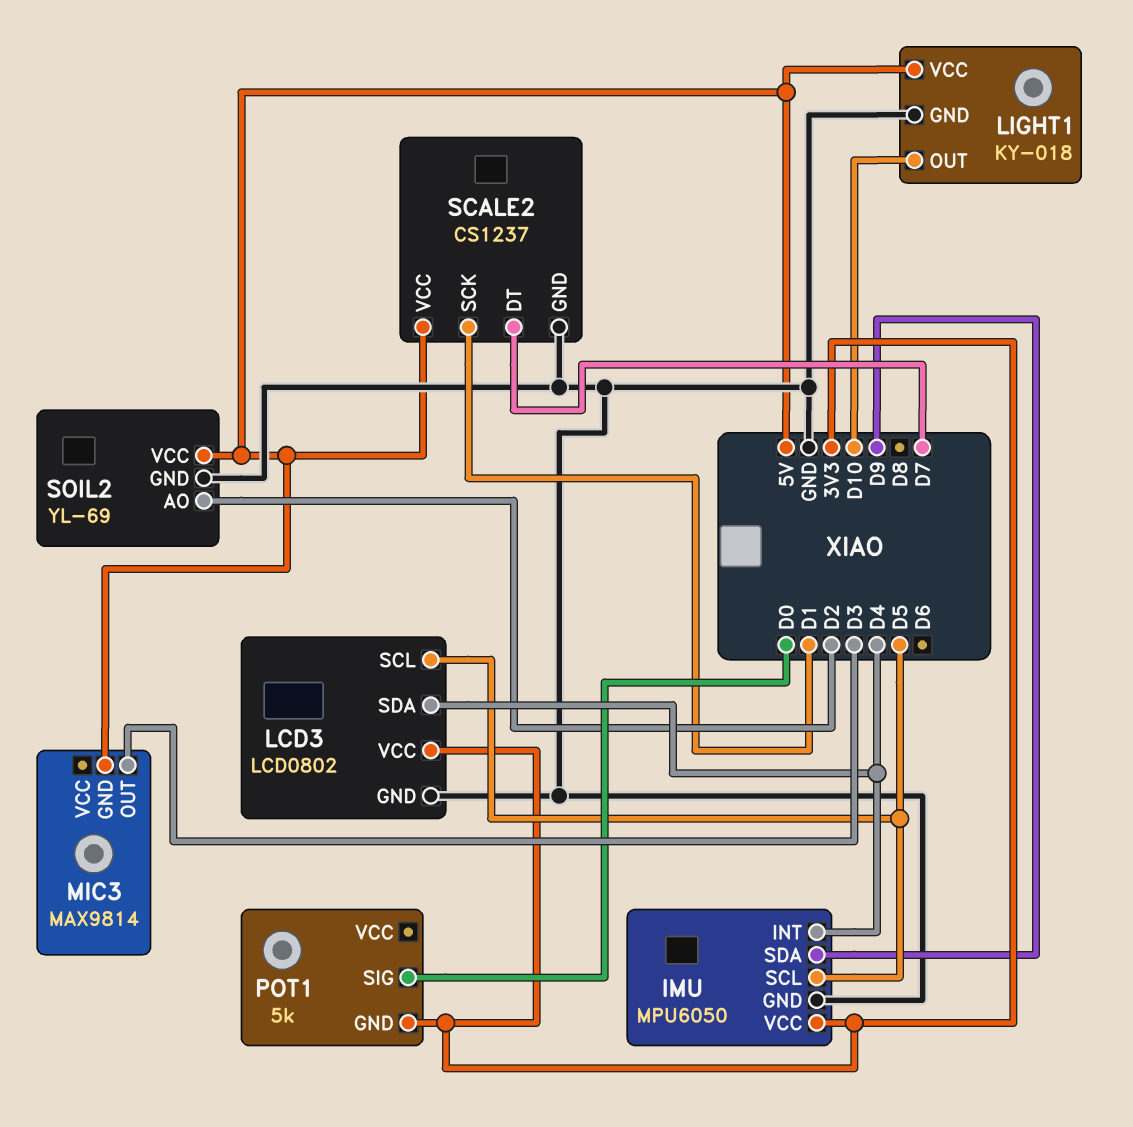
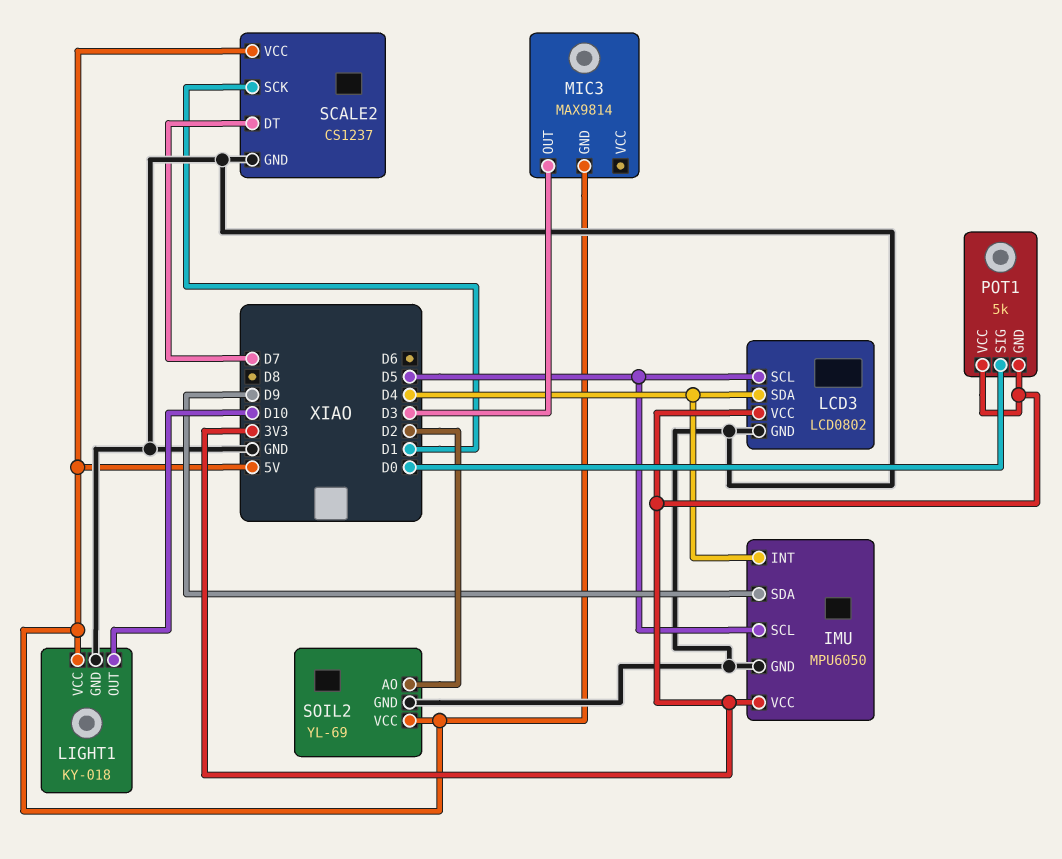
POT1 pin VCC: none -> 3V3

